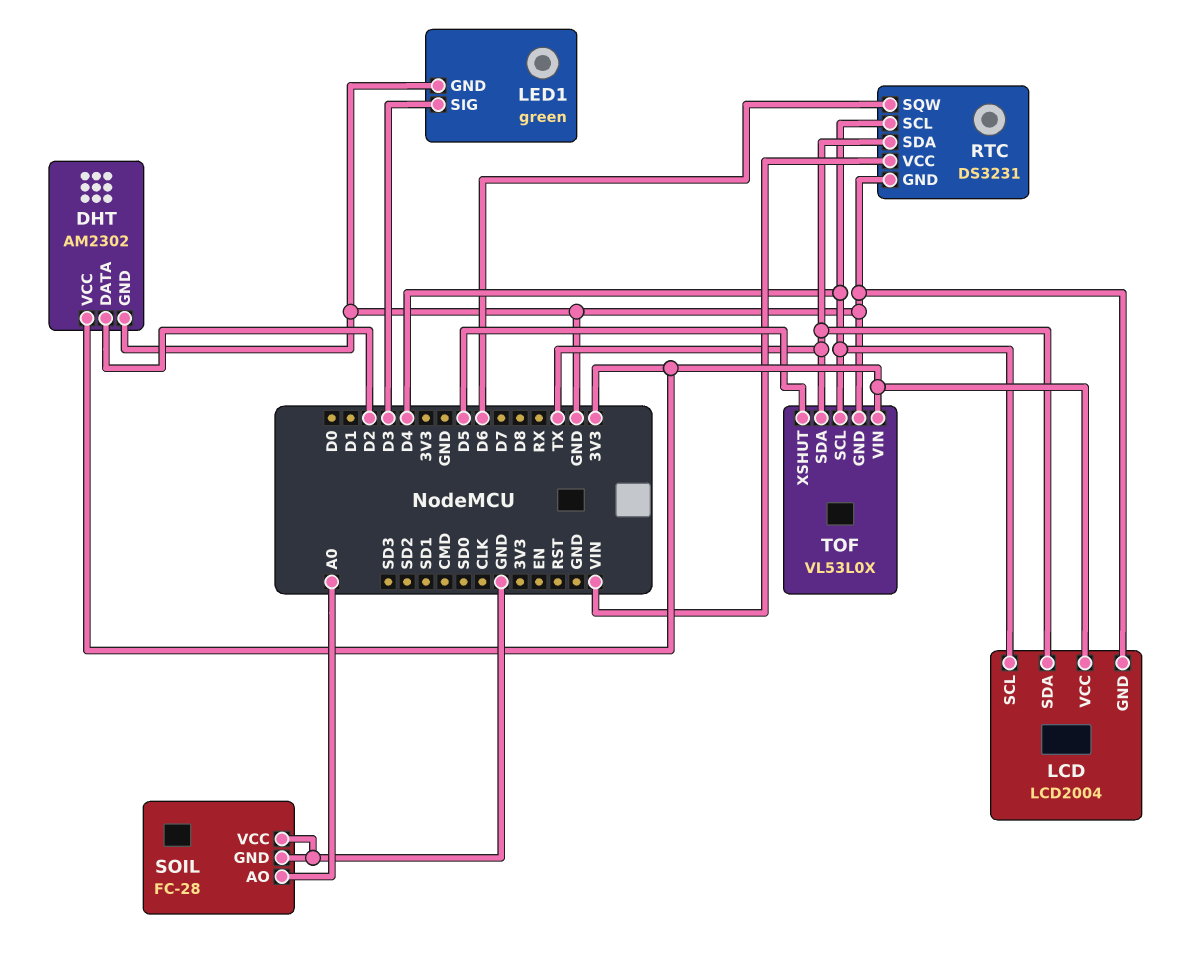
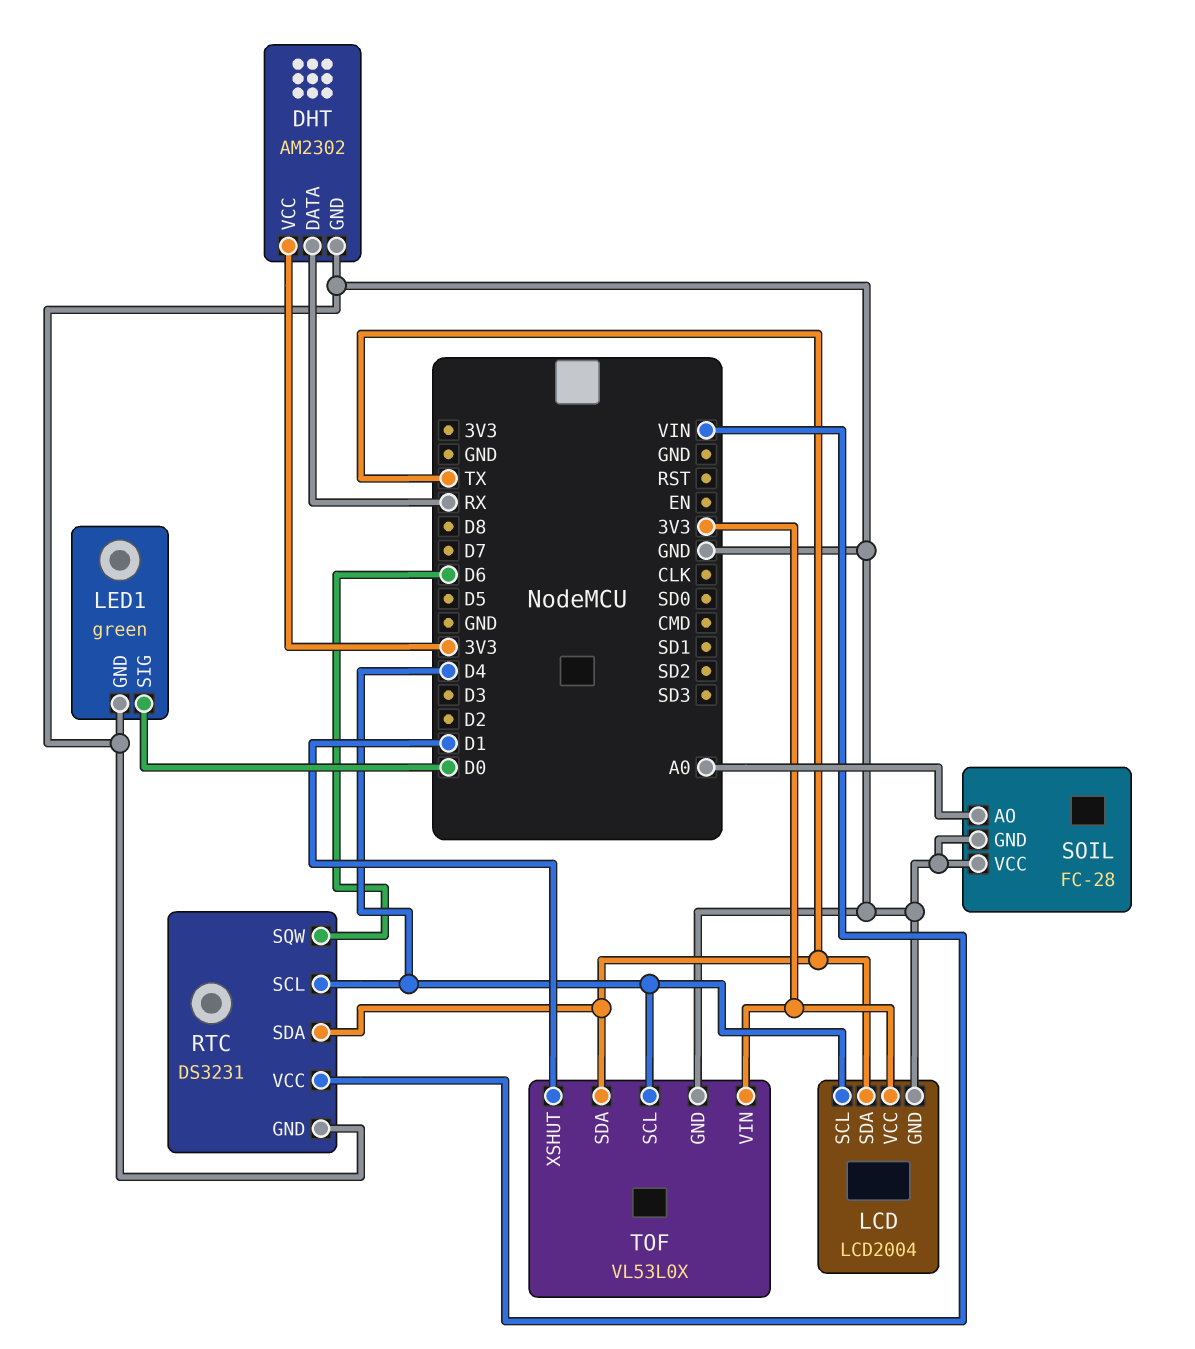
DHT pin DATA: D2 -> RX
LED1 pin SIG: D3 -> D0
TOF pin XSHUT: D5 -> D1

